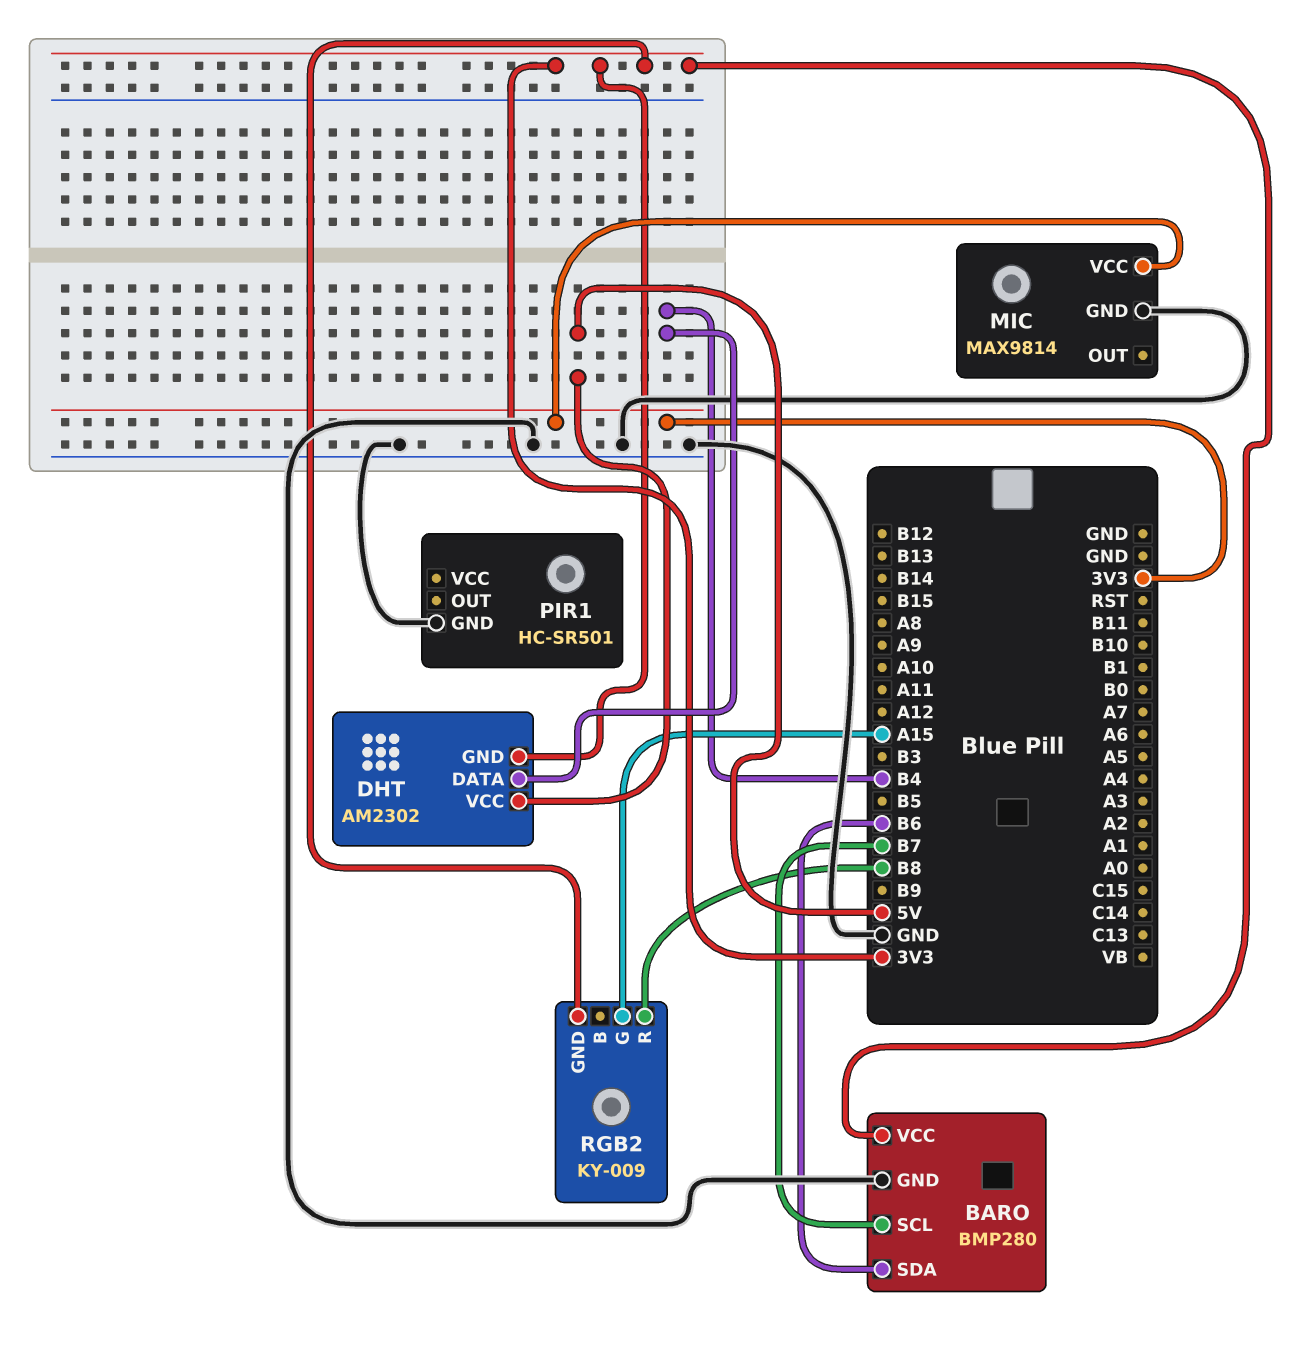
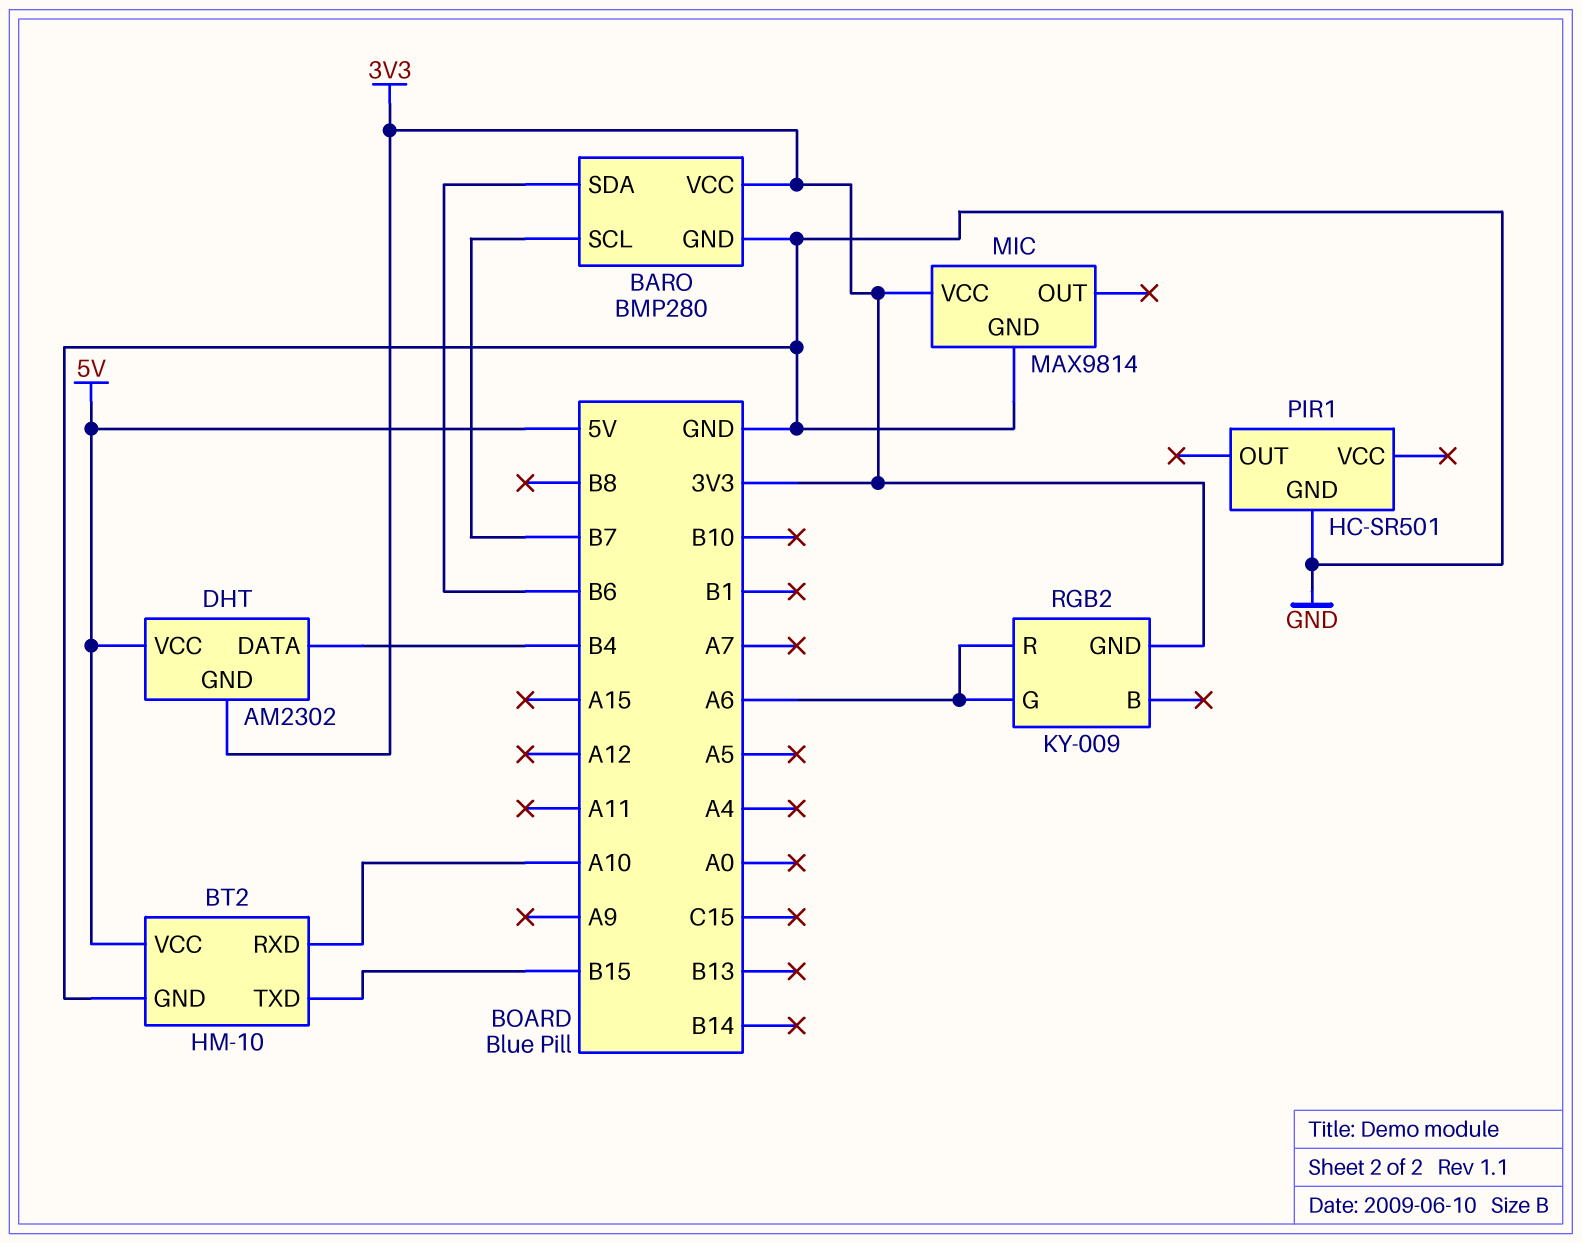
BT2: none -> HM-10
BT2 pin GND: none -> GND
BT2 pin RXD: none -> A10
BT2 pin TXD: none -> B15
BT2 pin VCC: none -> 5V
RGB2 pin G: A15 -> A6
RGB2 pin R: B8 -> A6

